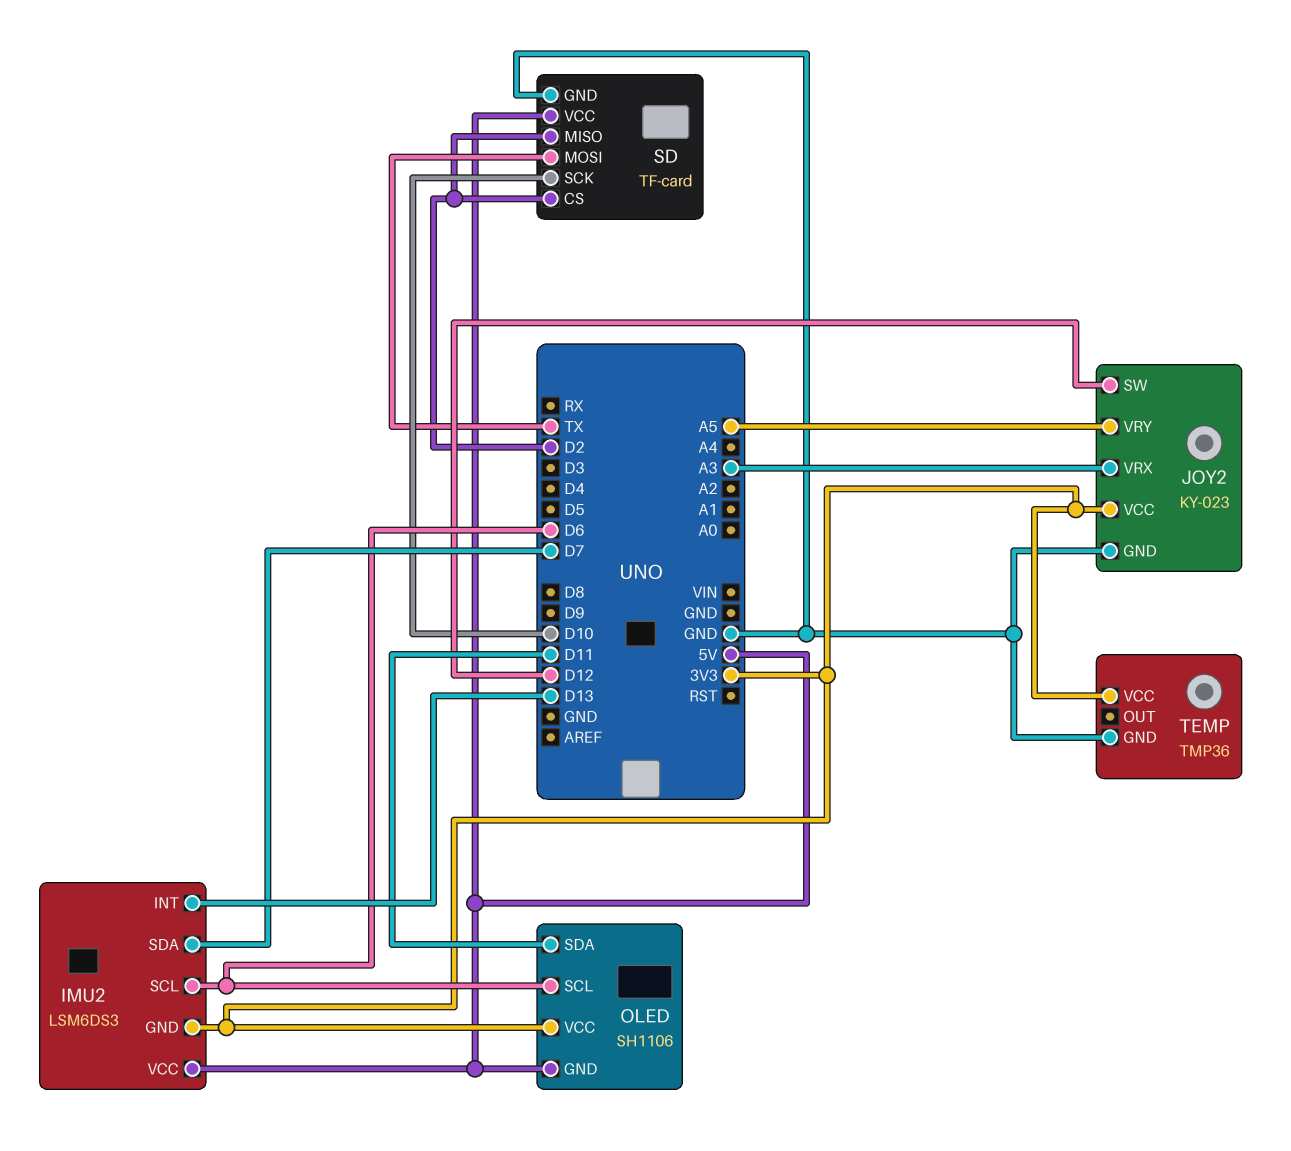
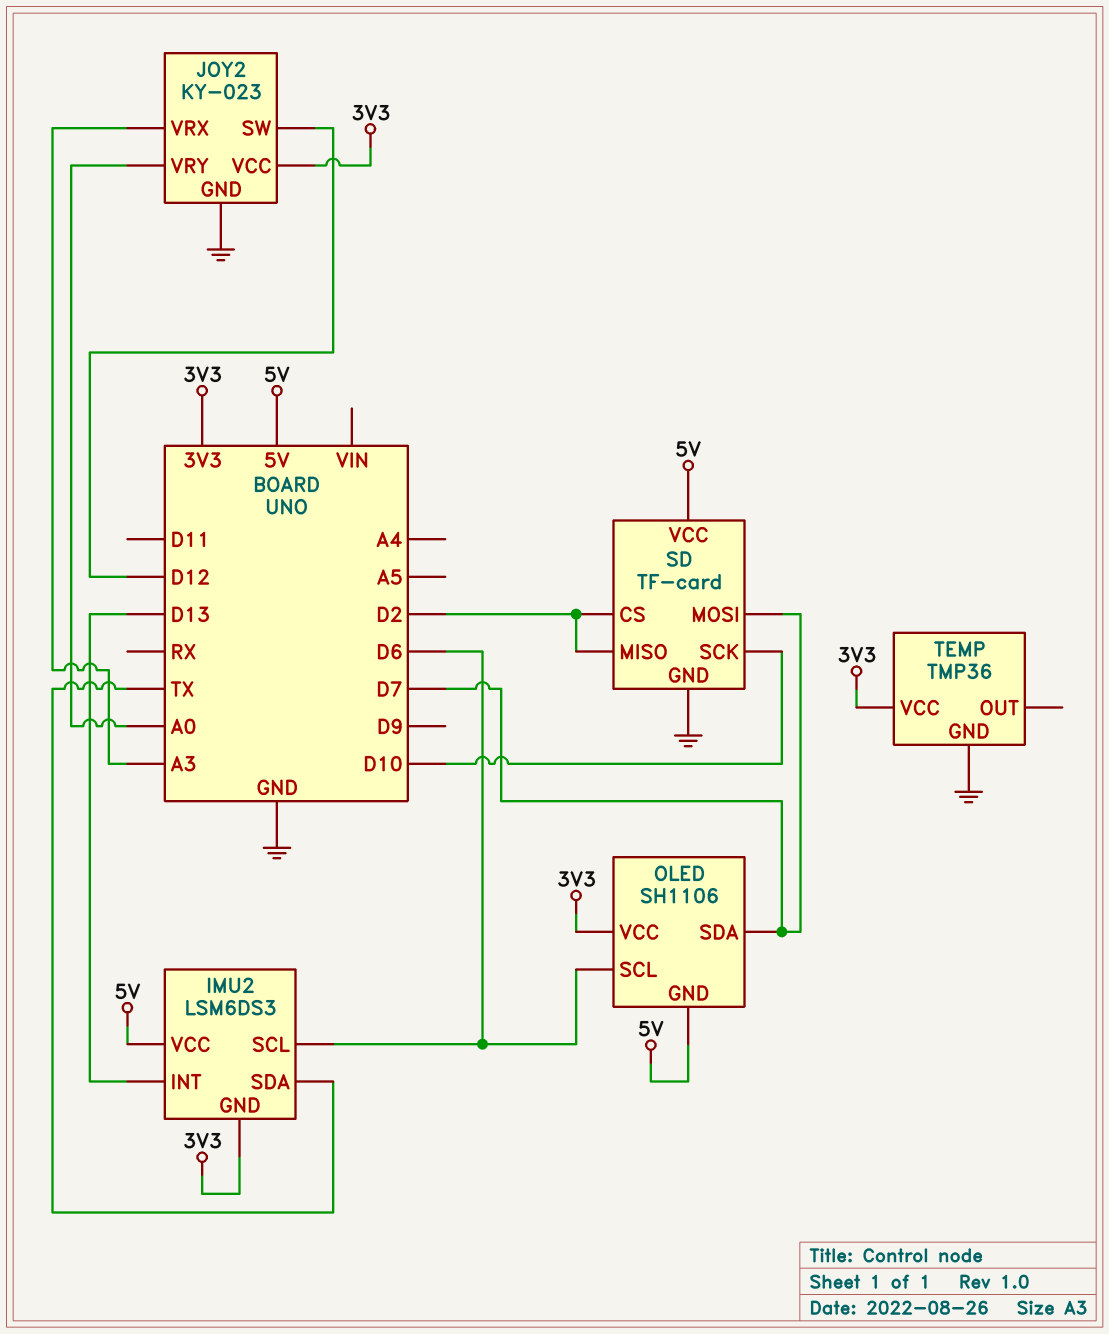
IMU2 pin SDA: D7 -> TX
JOY2 pin VRY: A5 -> A0
OLED pin SDA: D11 -> D7
SD pin MOSI: TX -> D7

